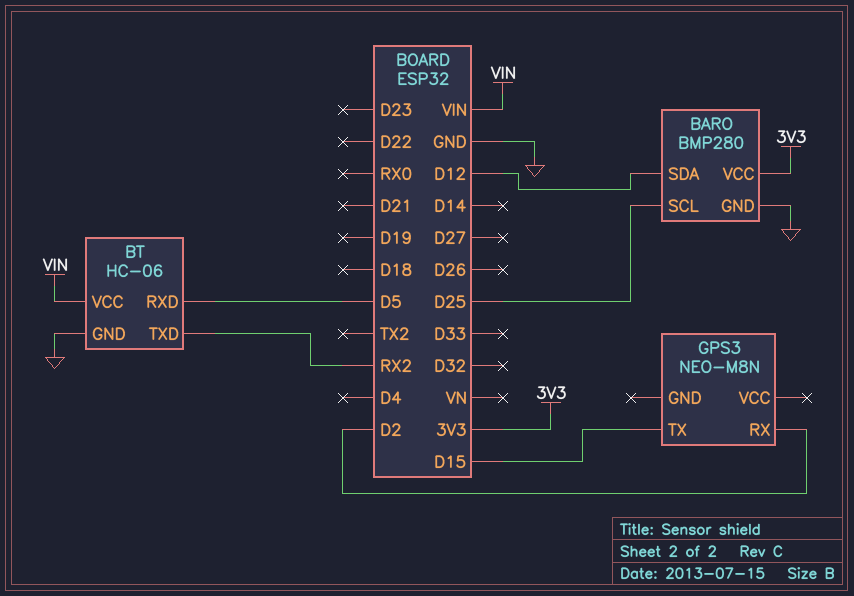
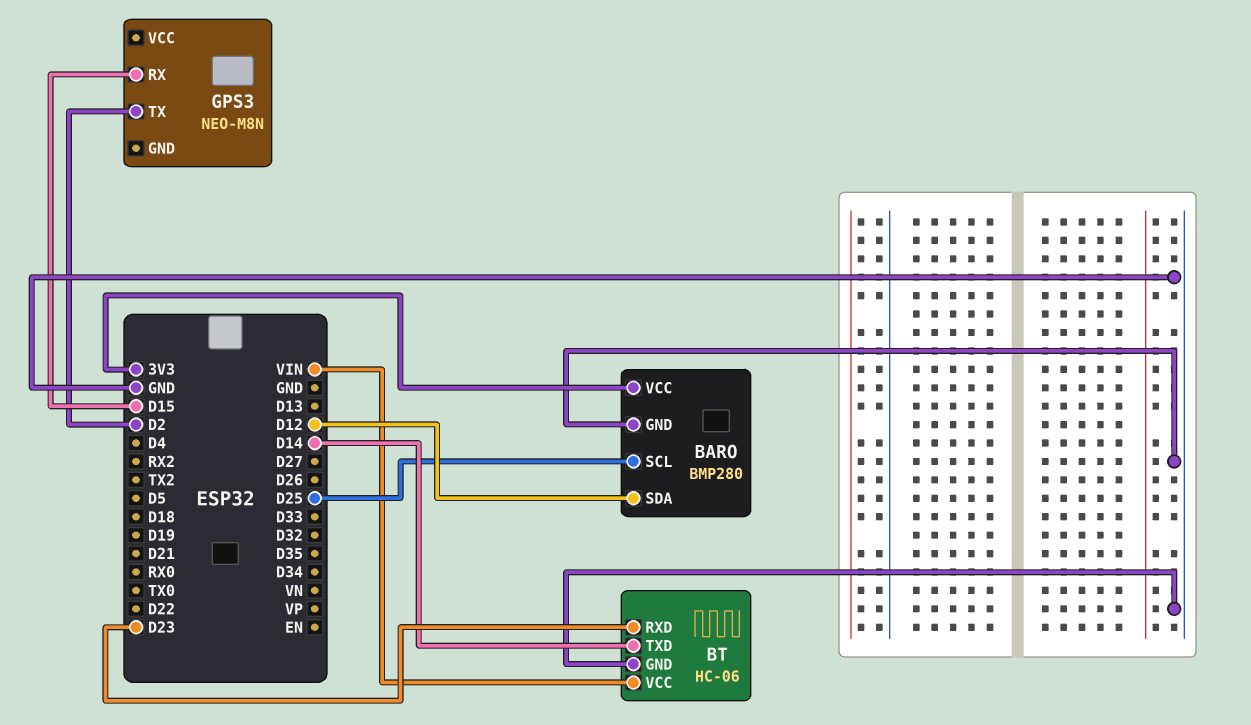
BT pin RXD: D5 -> D23
BT pin TXD: RX2 -> D14
GPS3 pin RX: D2 -> D15
GPS3 pin TX: D15 -> D2

